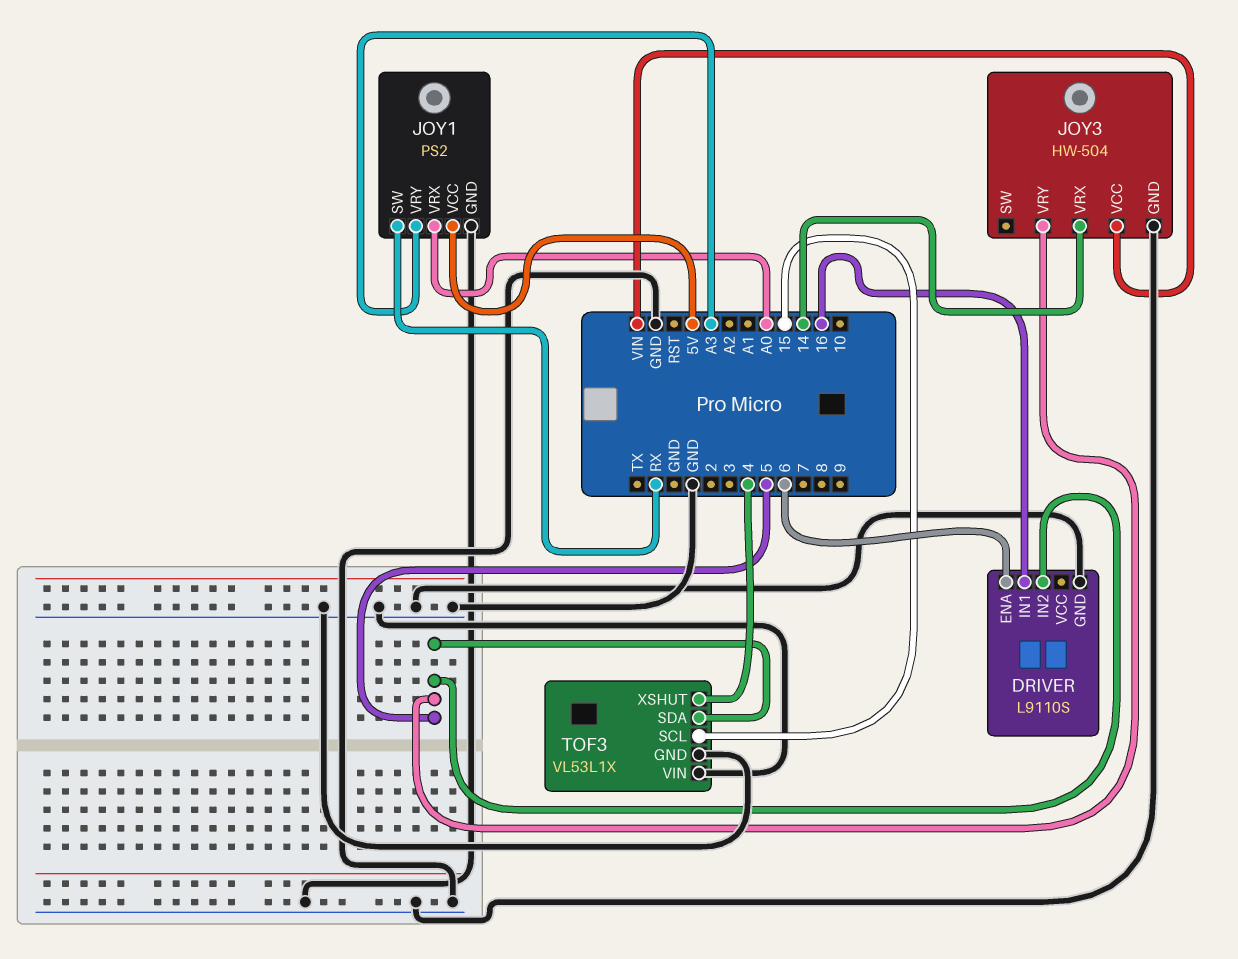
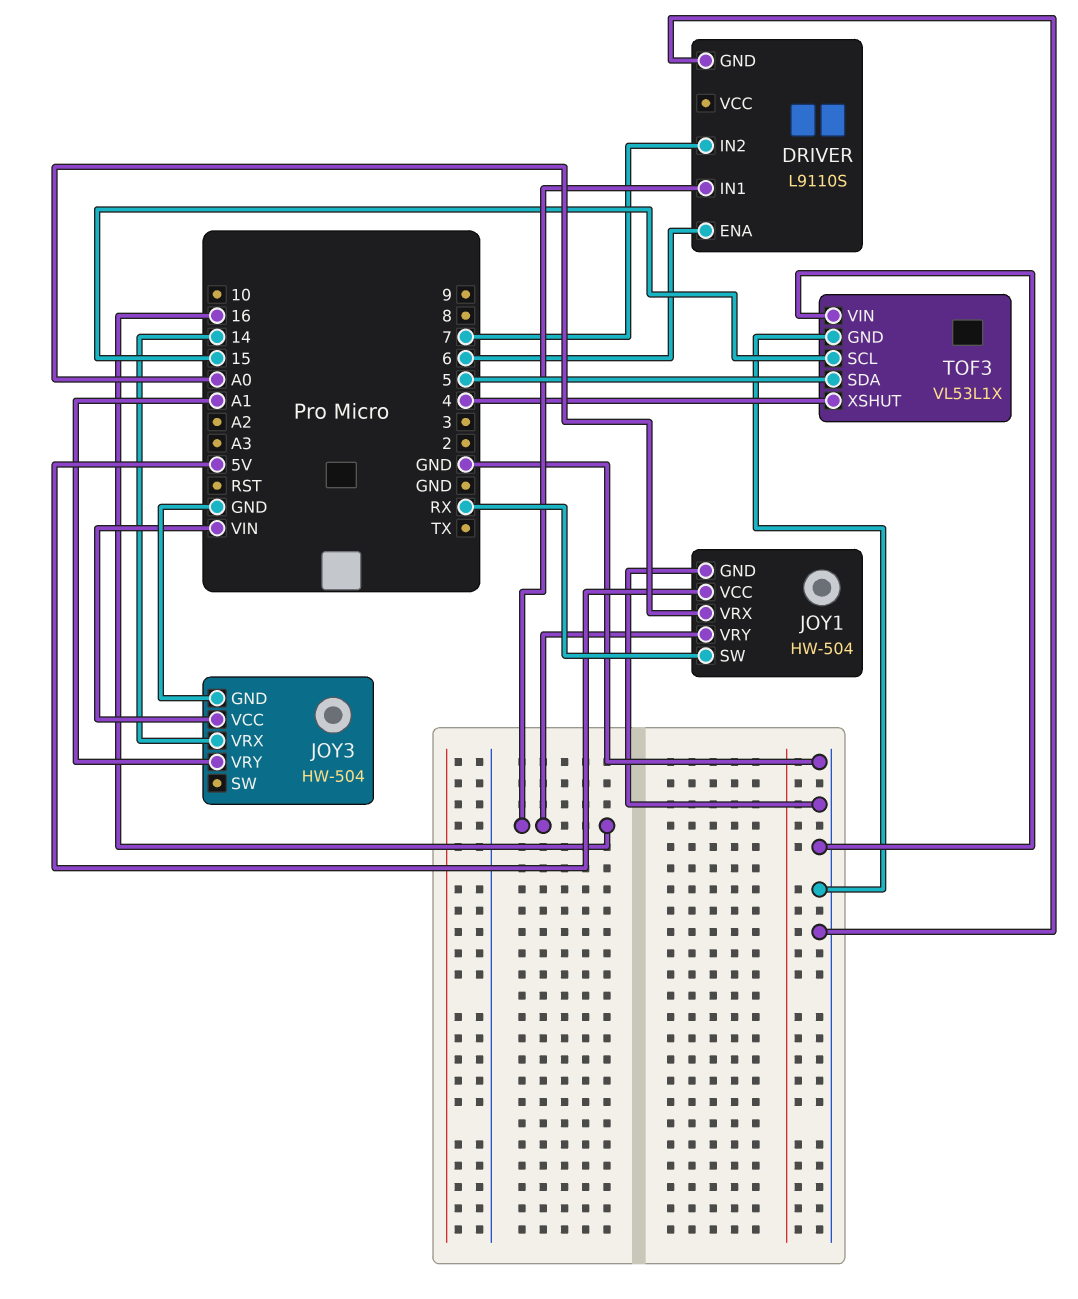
DRIVER pin IN2: 5 -> 7
JOY1: PS2 -> HW-504
JOY1 pin VRY: A3 -> 16
JOY3 pin VRY: 5 -> A1

